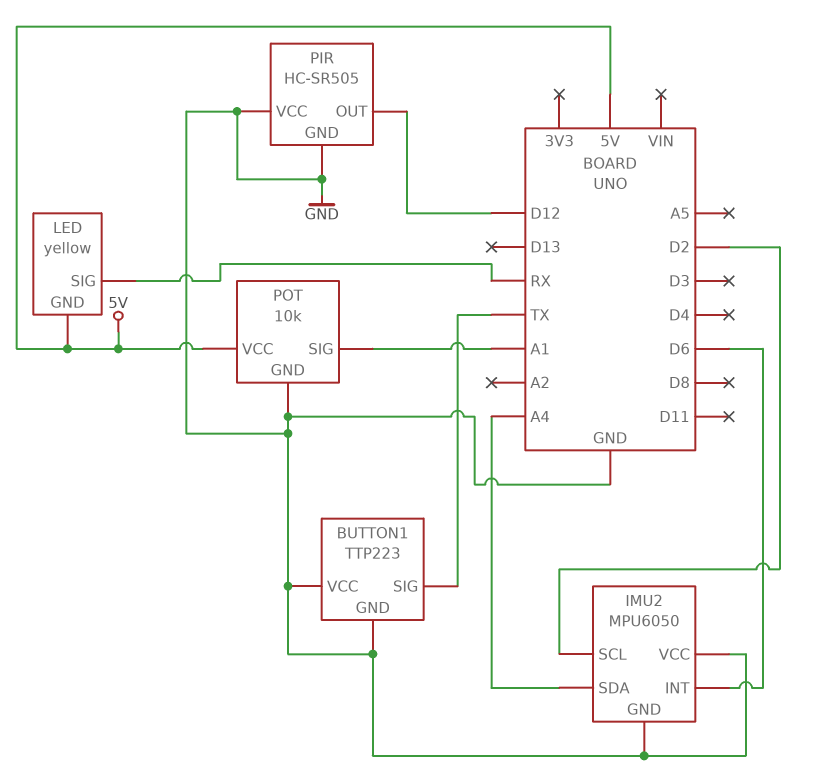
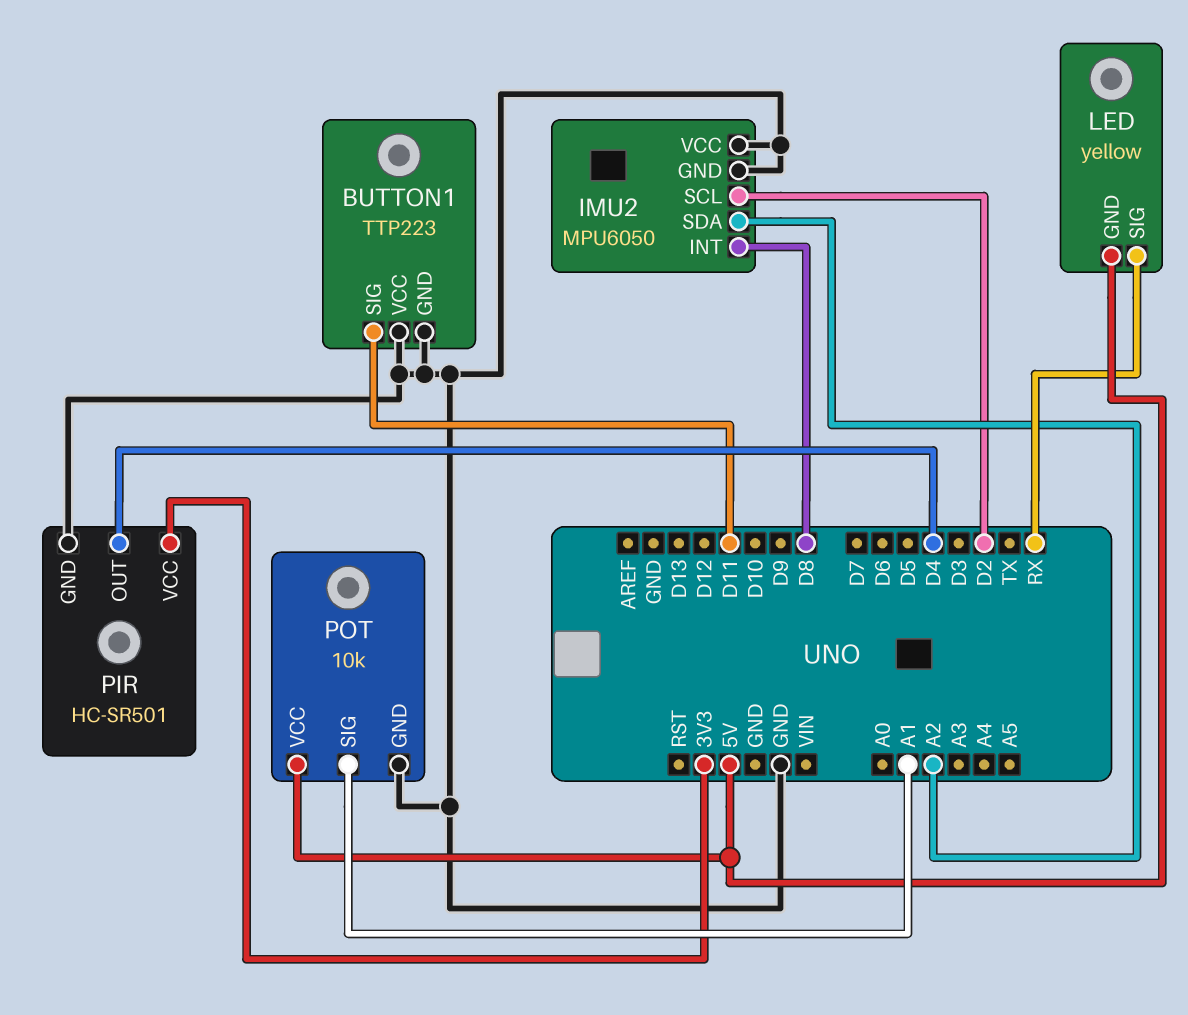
BUTTON1 pin SIG: TX -> D11
IMU2 pin INT: D6 -> D8
IMU2 pin SDA: A4 -> A2
PIR: HC-SR505 -> HC-SR501
PIR pin OUT: D12 -> D4
PIR pin VCC: GND -> 3V3

